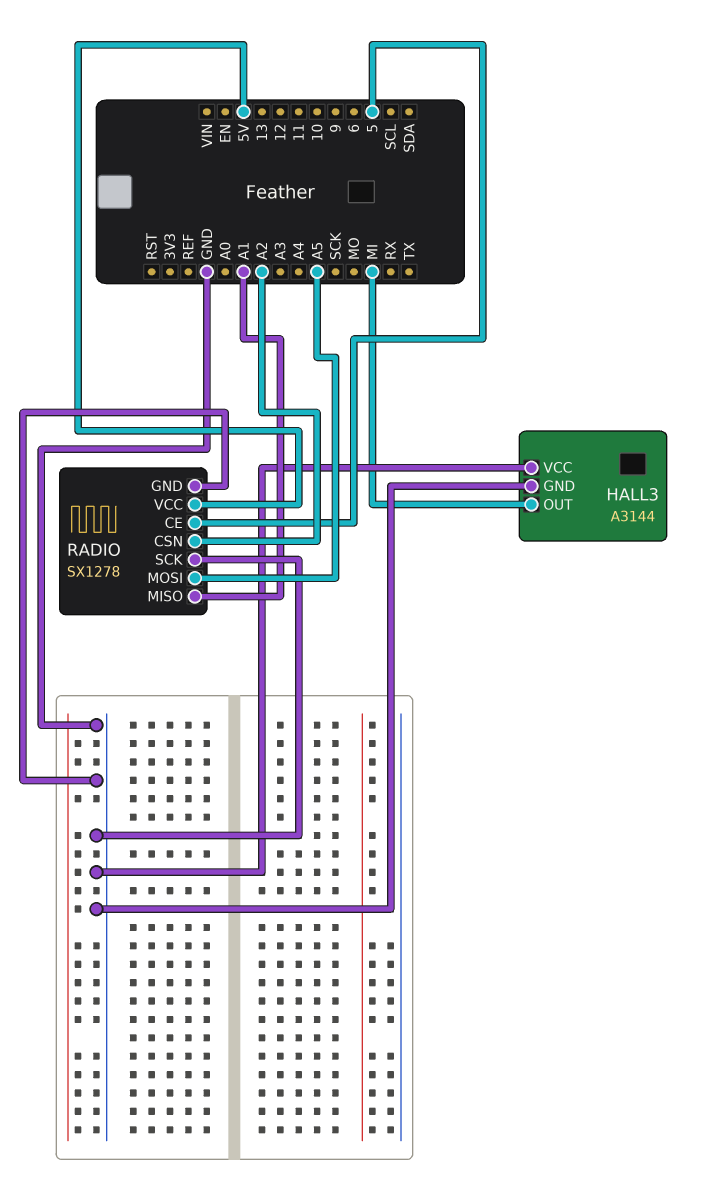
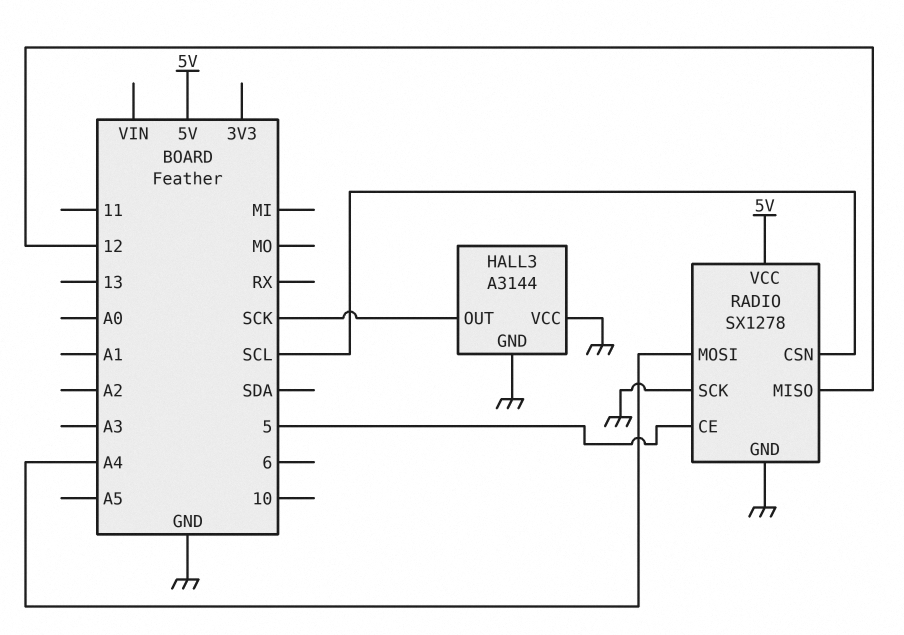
HALL3 pin OUT: MI -> SCK
RADIO pin CSN: A2 -> SCL
RADIO pin MISO: A1 -> 12
RADIO pin MOSI: A5 -> A4

